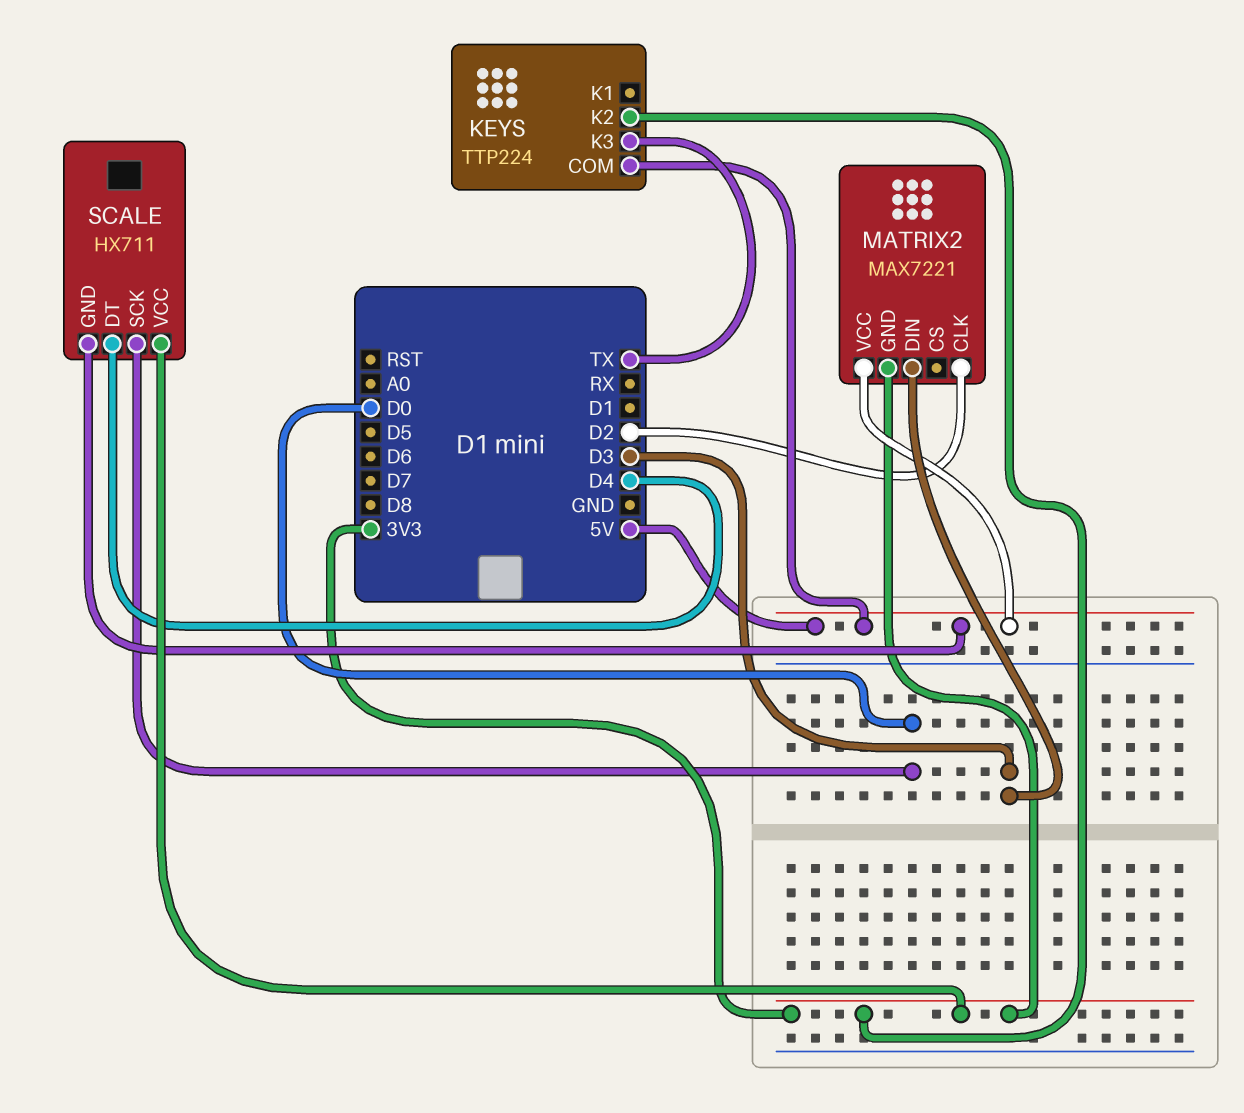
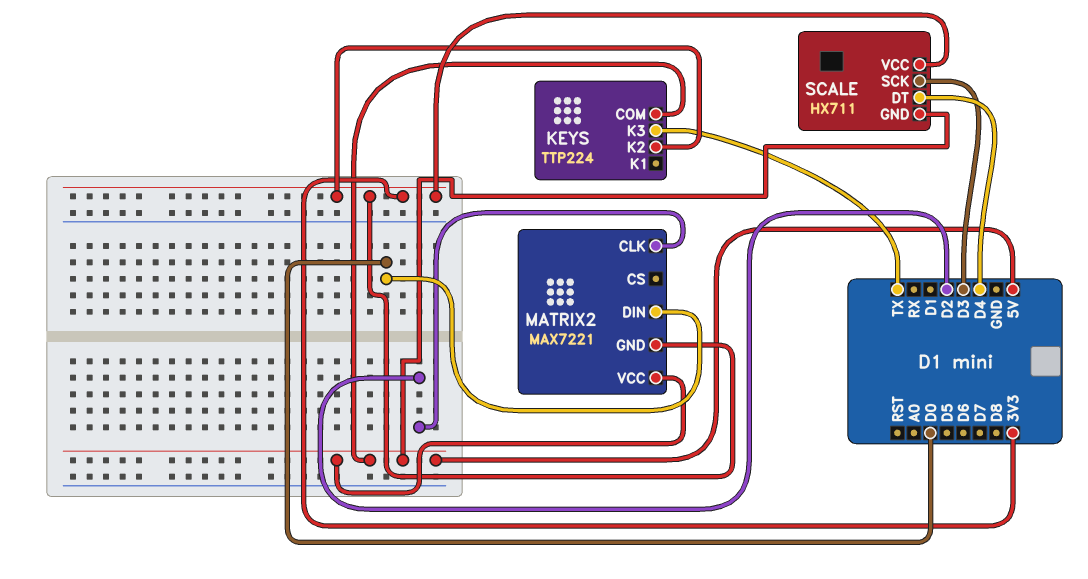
MATRIX2 pin DIN: D3 -> D0
SCALE pin SCK: D0 -> D3

